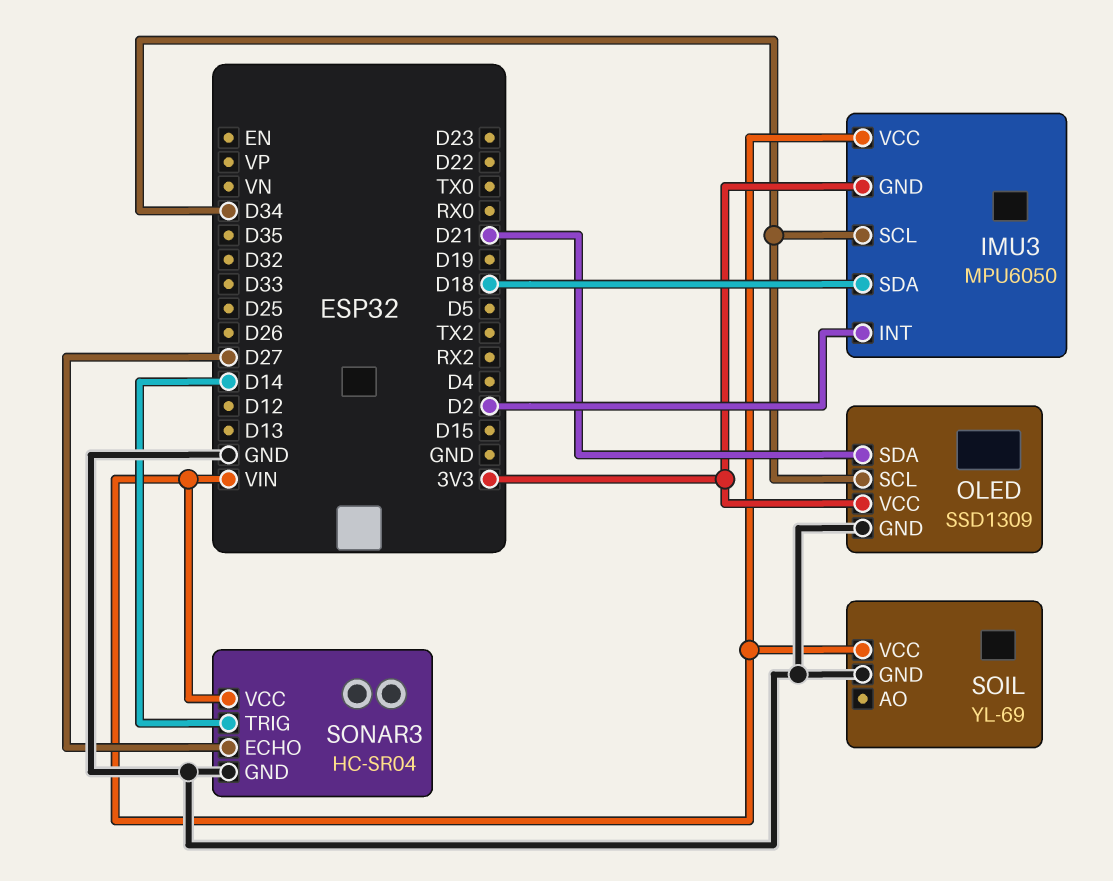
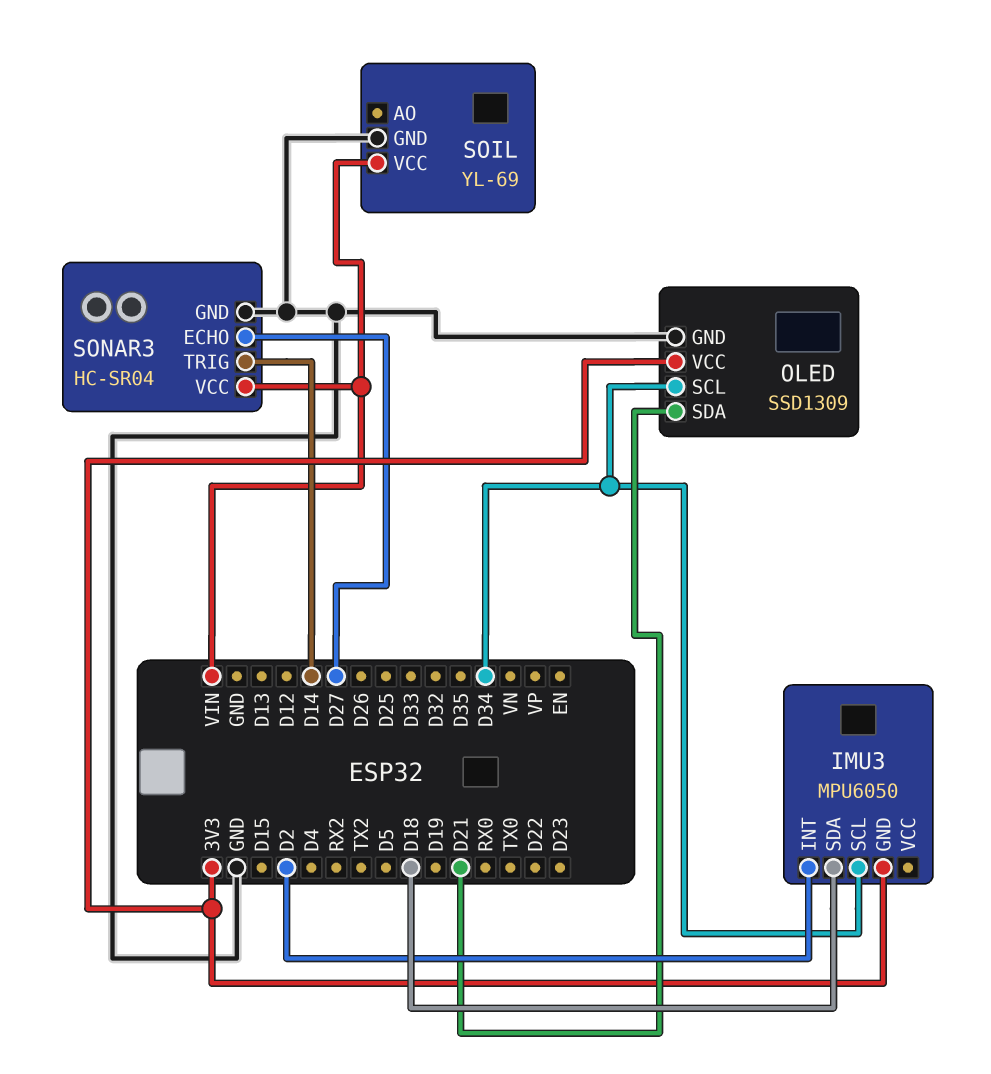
IMU3 pin VCC: VIN -> none

